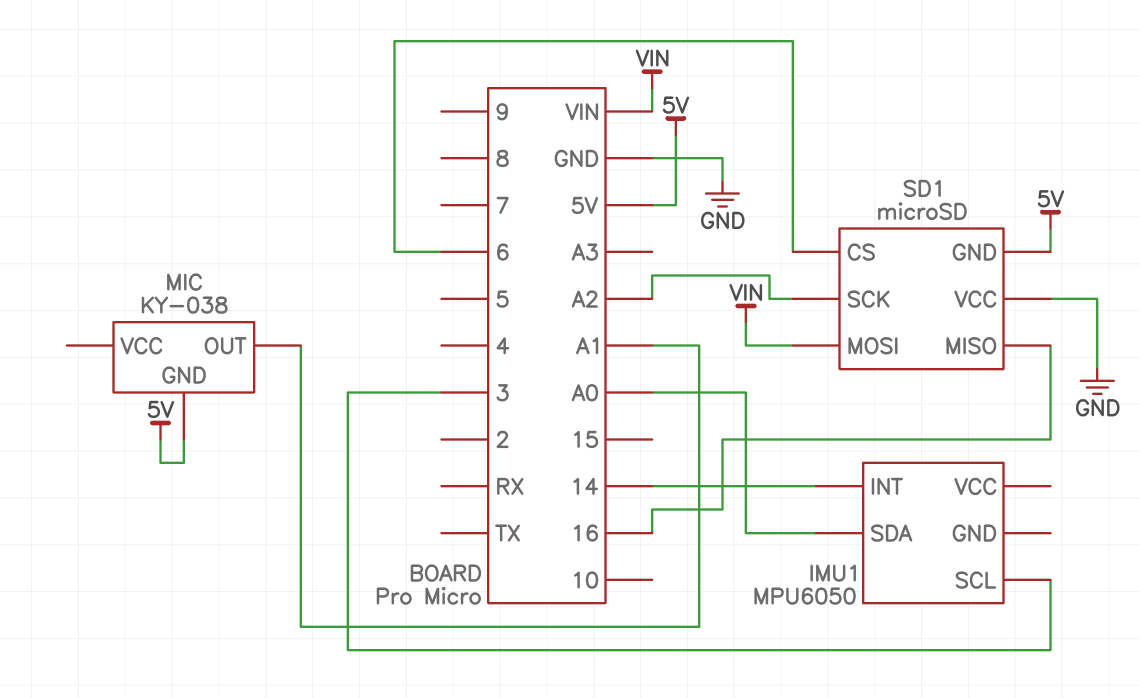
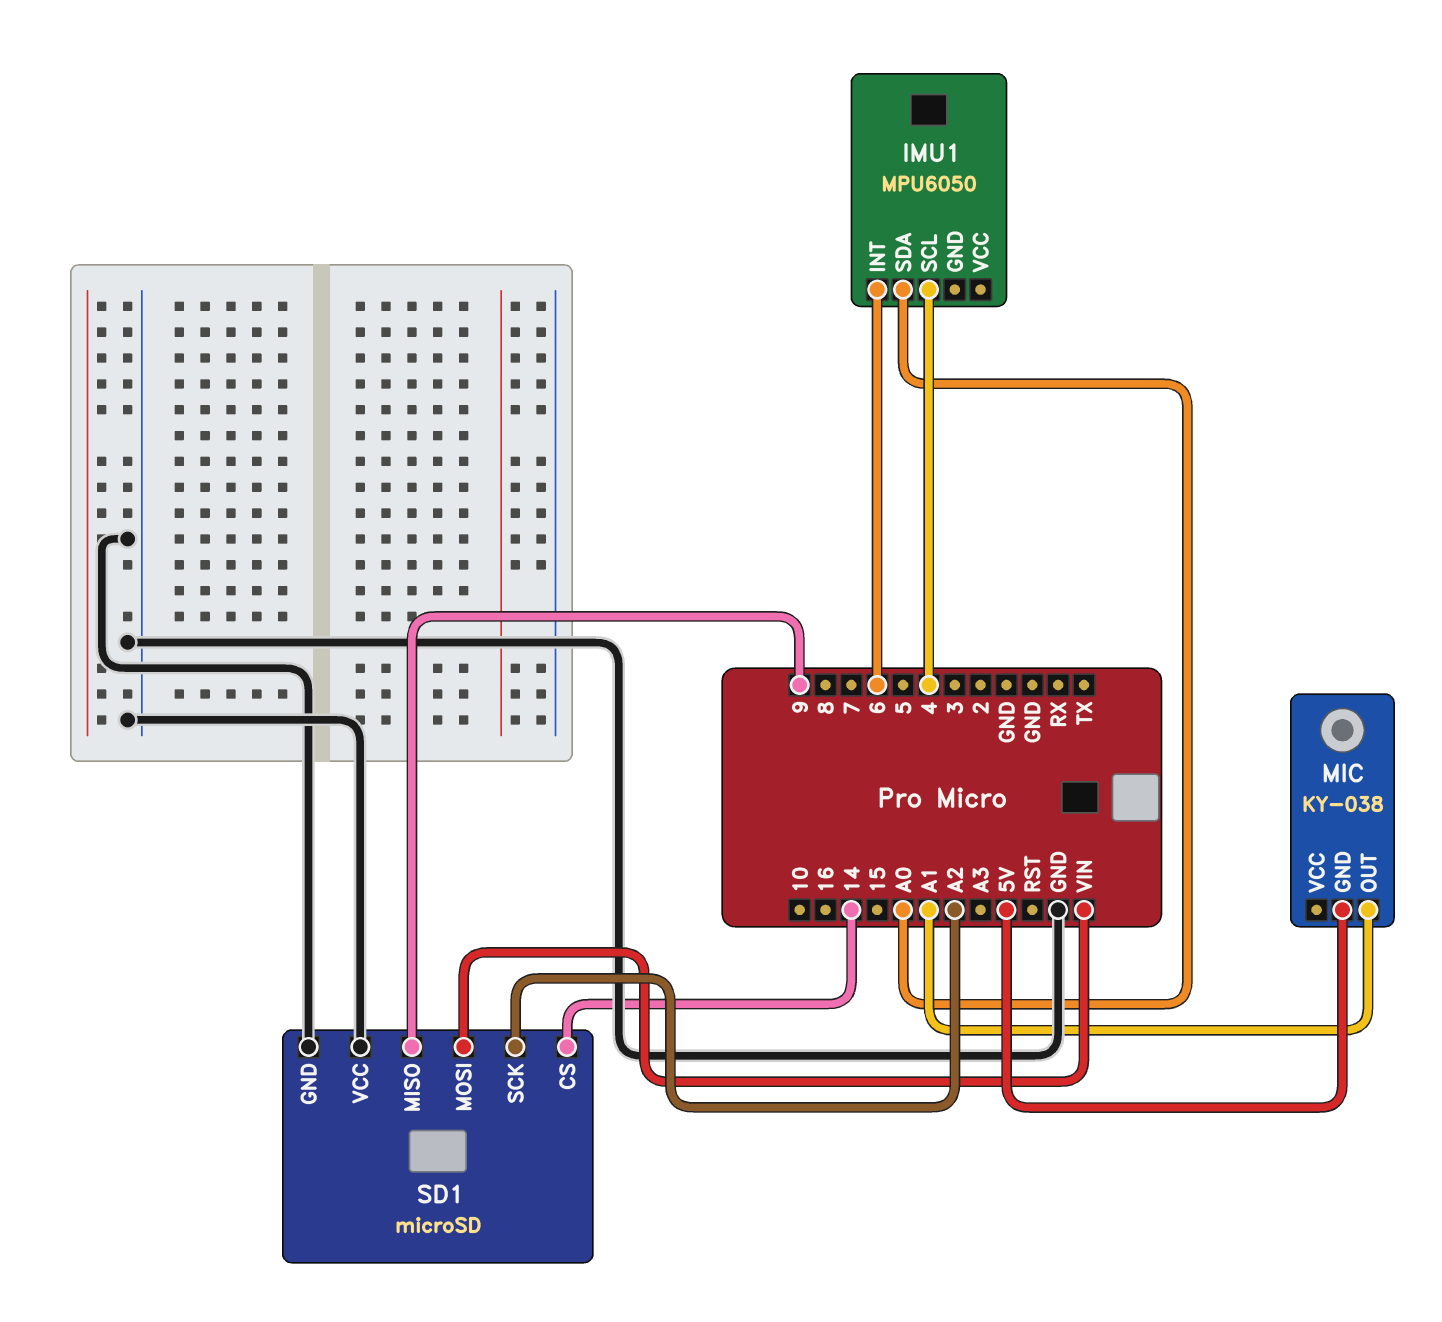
IMU1 pin INT: 14 -> 6
IMU1 pin SCL: 3 -> 4
SD1 pin CS: 6 -> 14
SD1 pin GND: 5V -> GND
SD1 pin MISO: 16 -> 9

